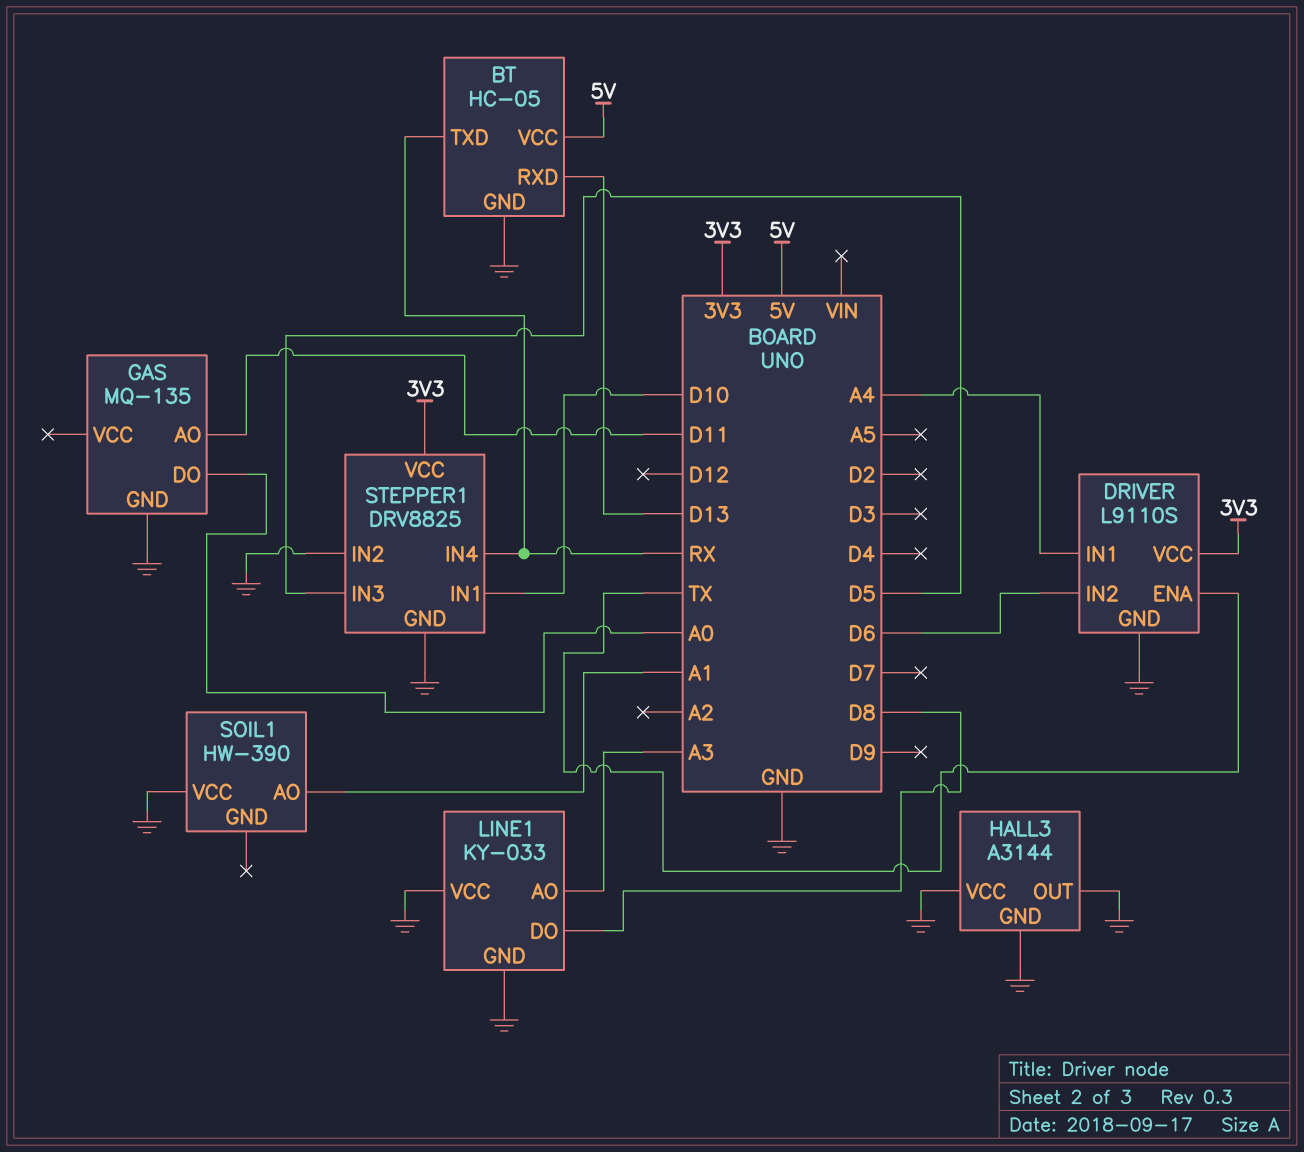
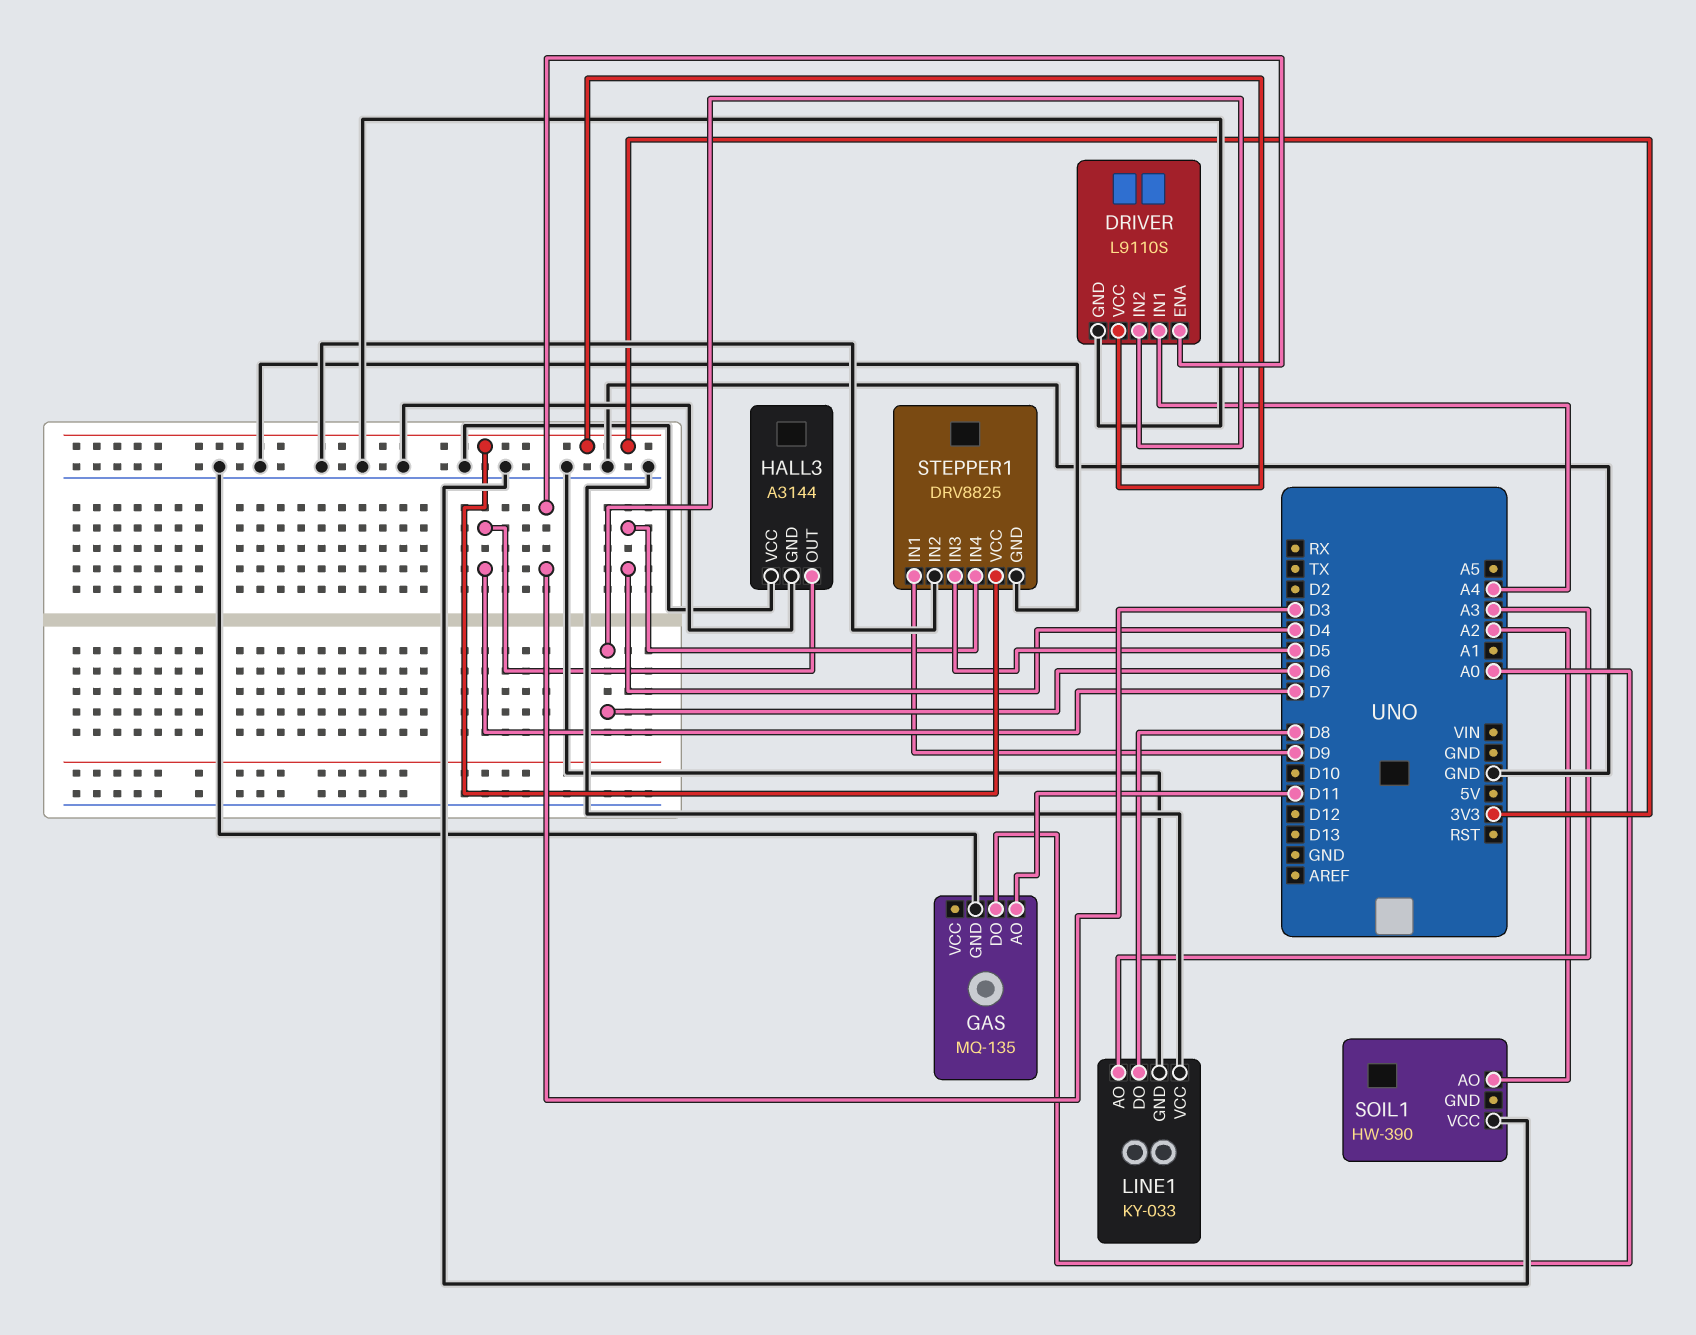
BT: HC-05 -> none
BT pin GND: GND -> none
BT pin RXD: D13 -> none
BT pin TXD: RX -> none
BT pin VCC: 5V -> none
DRIVER pin ENA: TX -> D3
HALL3 pin OUT: GND -> D7
SOIL1 pin AO: A1 -> A2
STEPPER1 pin IN1: D10 -> D9
STEPPER1 pin IN4: RX -> D4

